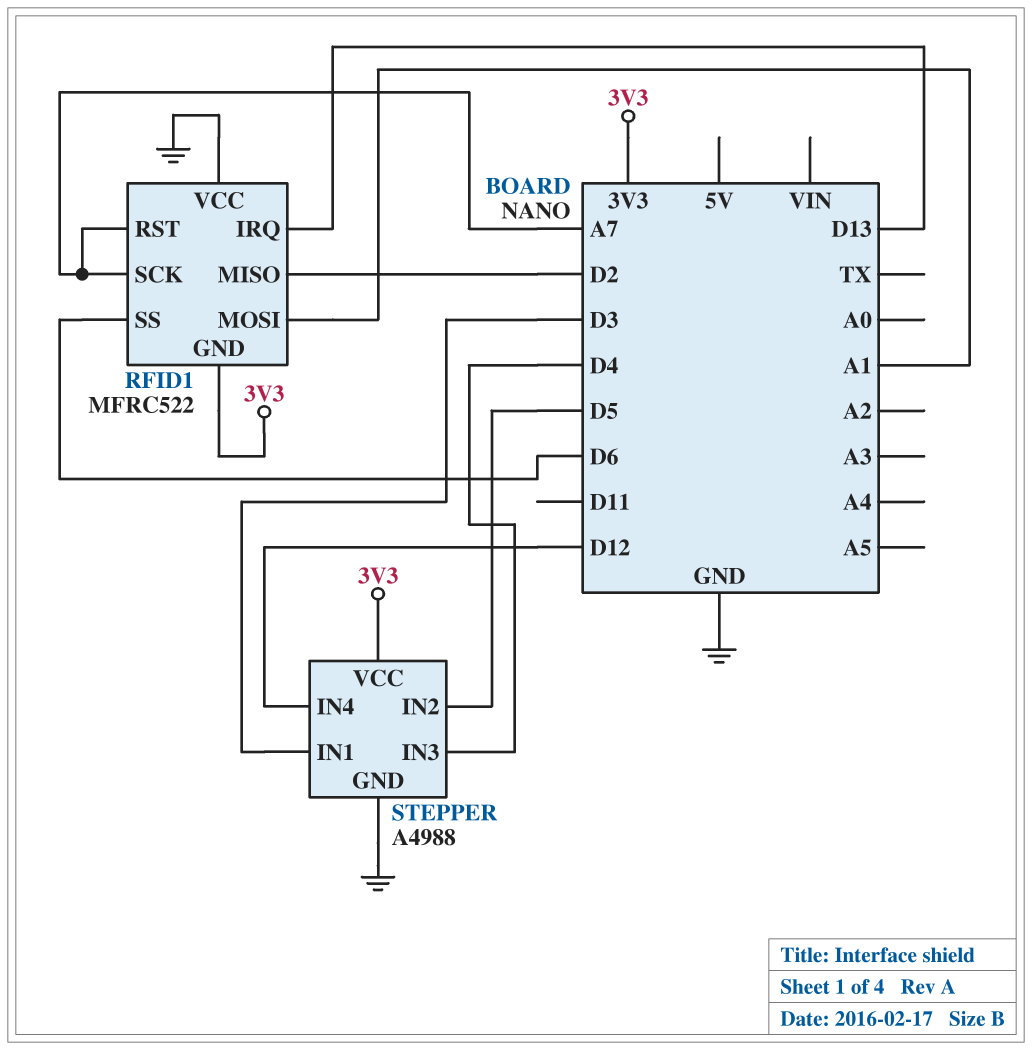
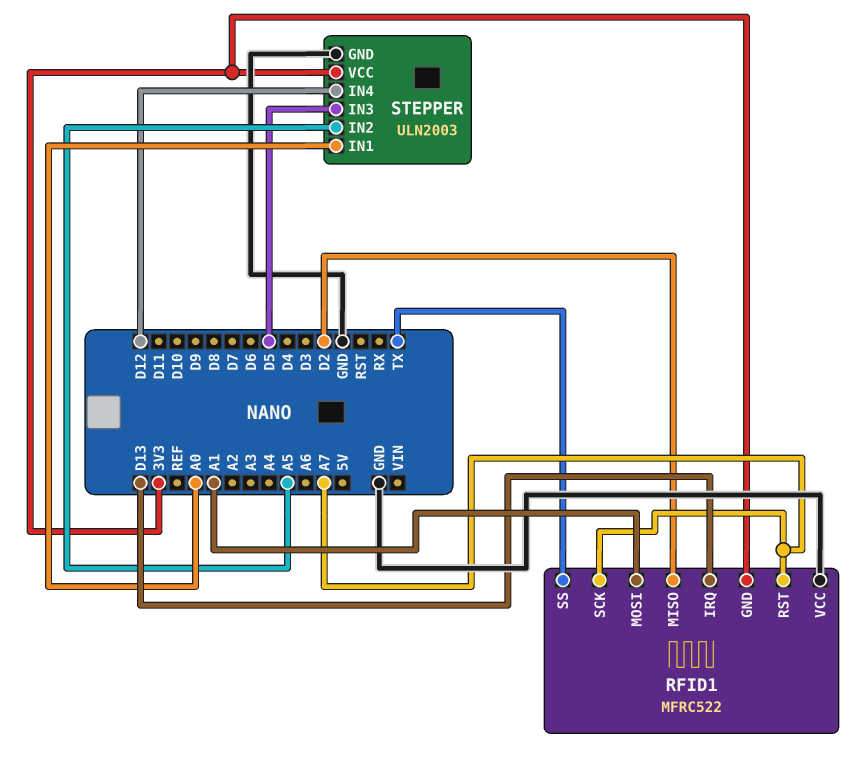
RFID1 pin SS: D6 -> TX
STEPPER: A4988 -> ULN2003
STEPPER pin IN1: D3 -> A0
STEPPER pin IN2: D5 -> A5
STEPPER pin IN3: D4 -> D5

